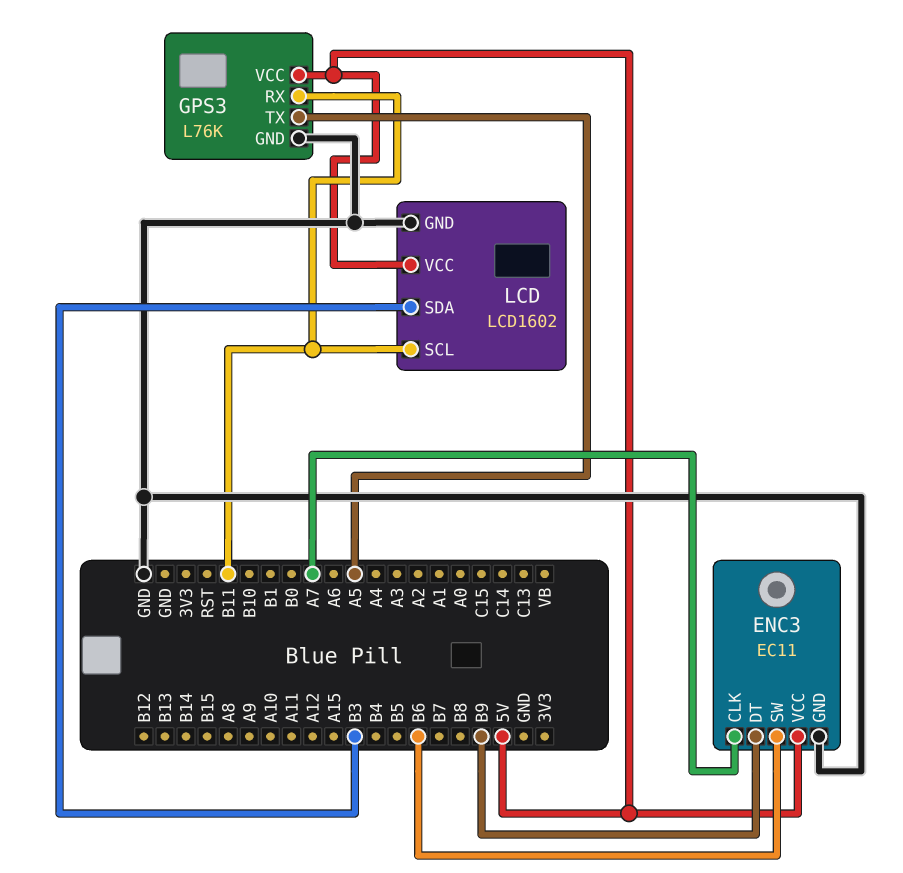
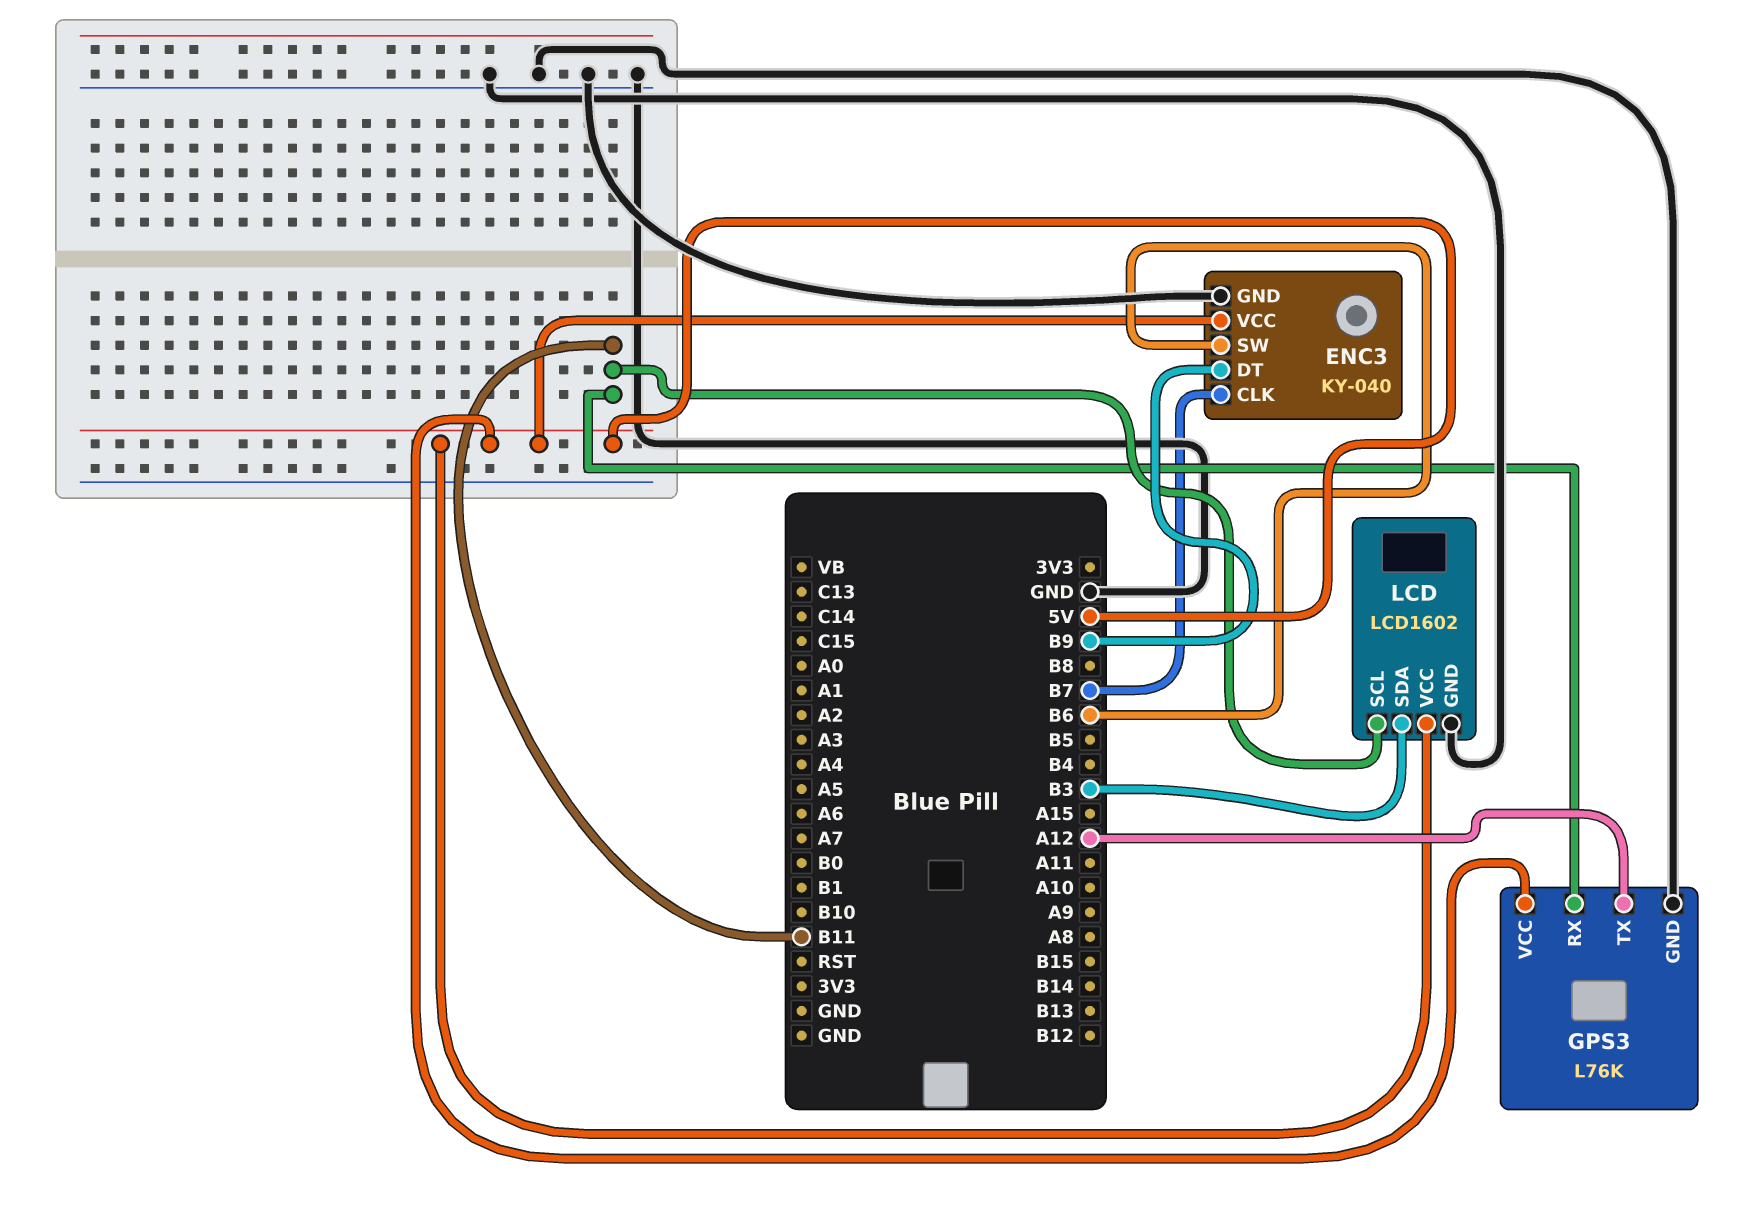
ENC3: EC11 -> KY-040
ENC3 pin CLK: A7 -> B7
GPS3 pin TX: A5 -> A12

